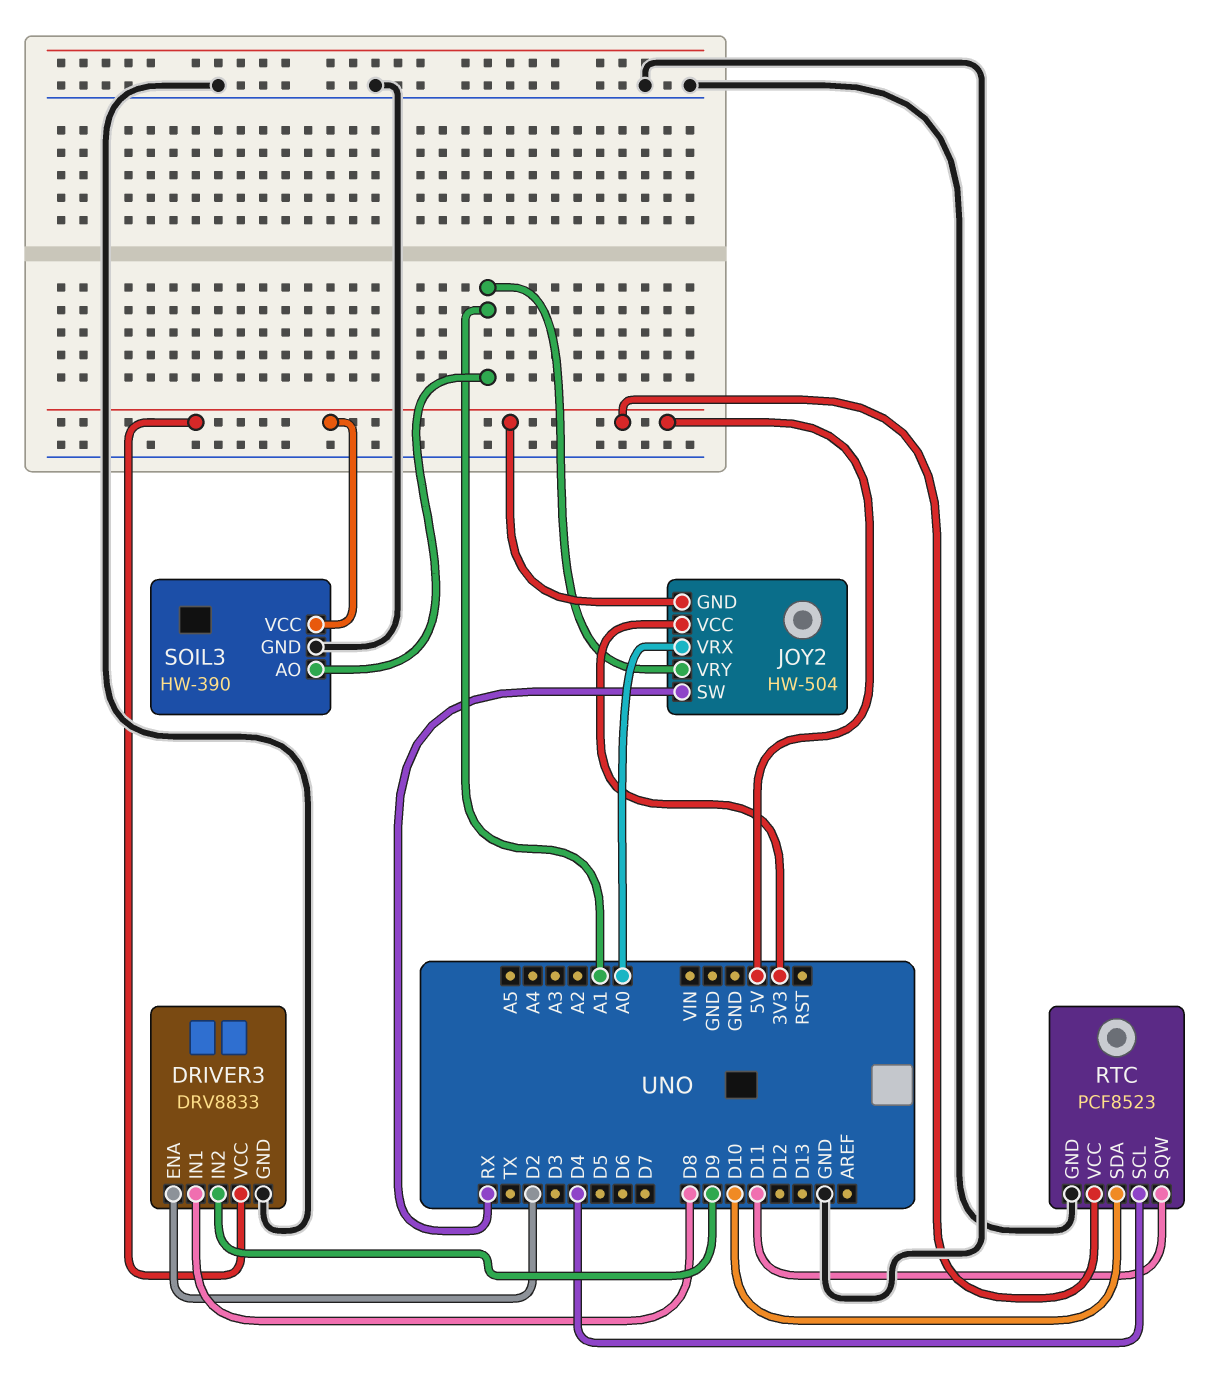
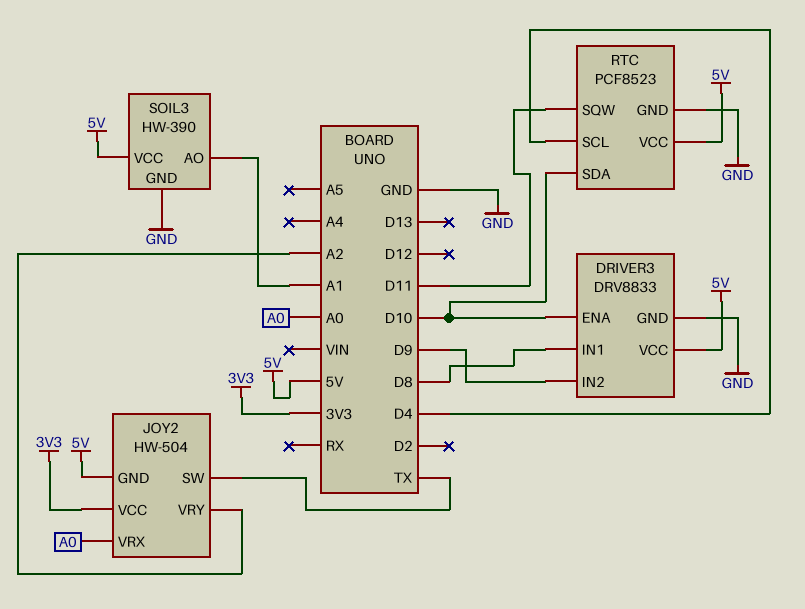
DRIVER3 pin ENA: D2 -> D10
JOY2 pin SW: RX -> TX
JOY2 pin VRY: A1 -> A2

